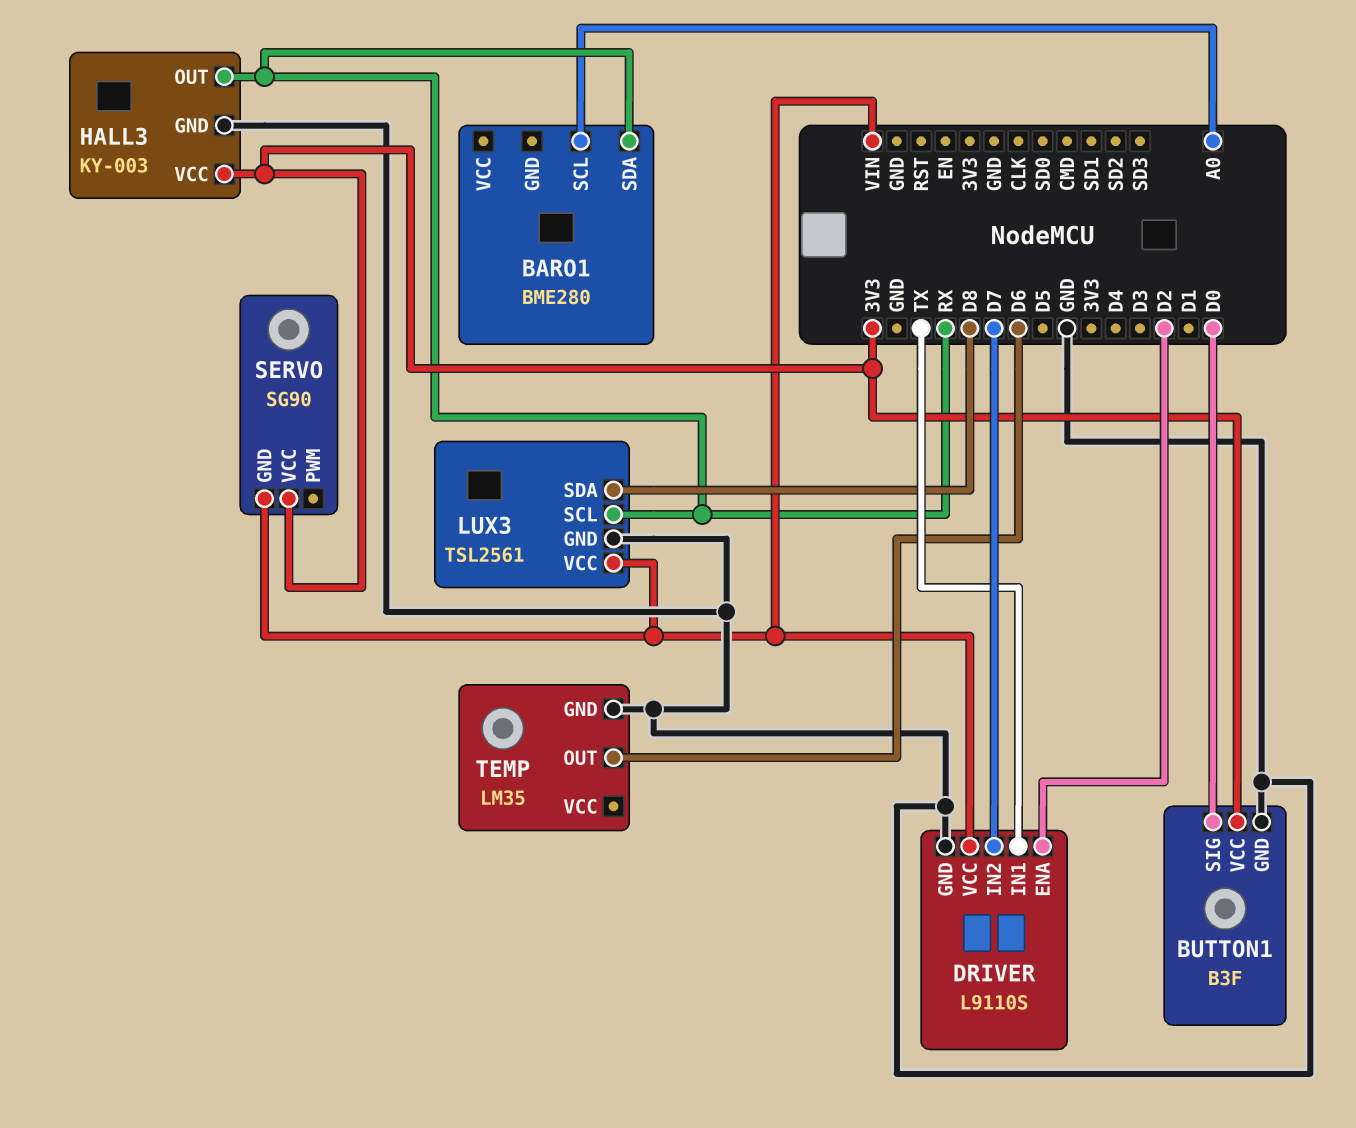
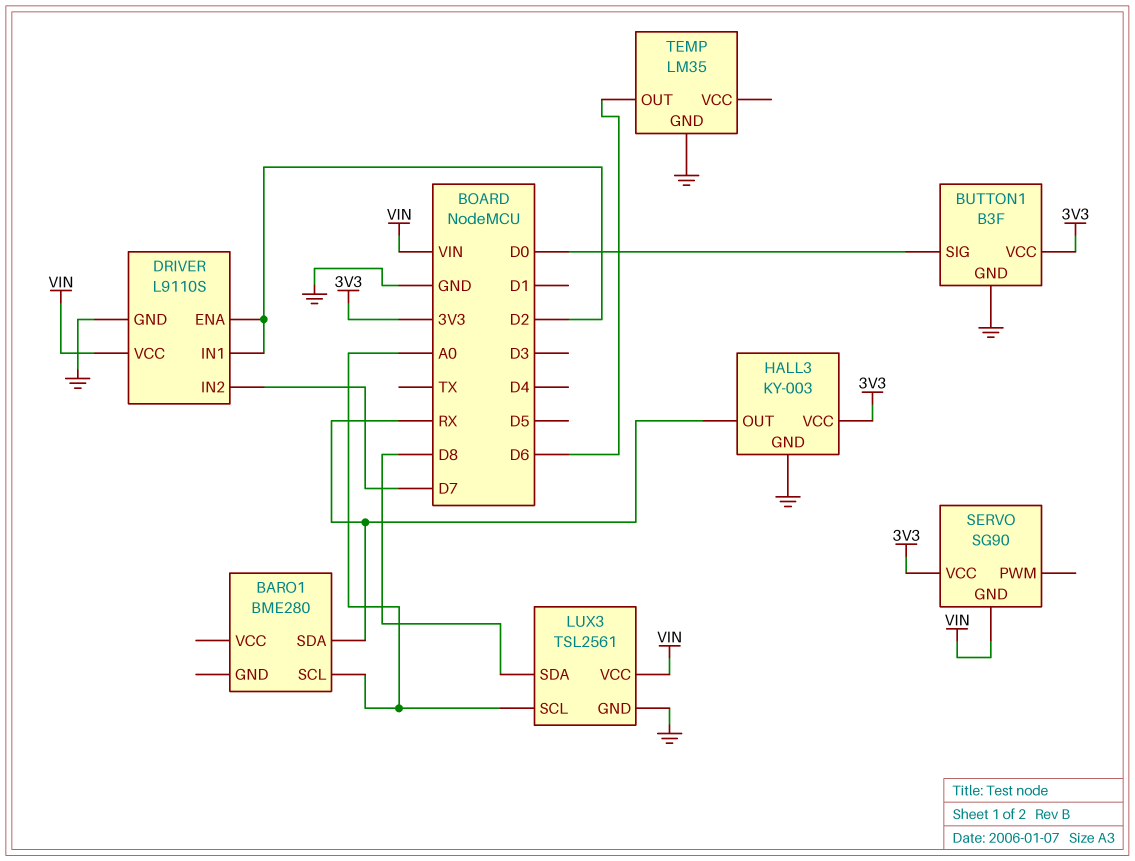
DRIVER pin IN1: TX -> D2
LUX3 pin SCL: RX -> A0

